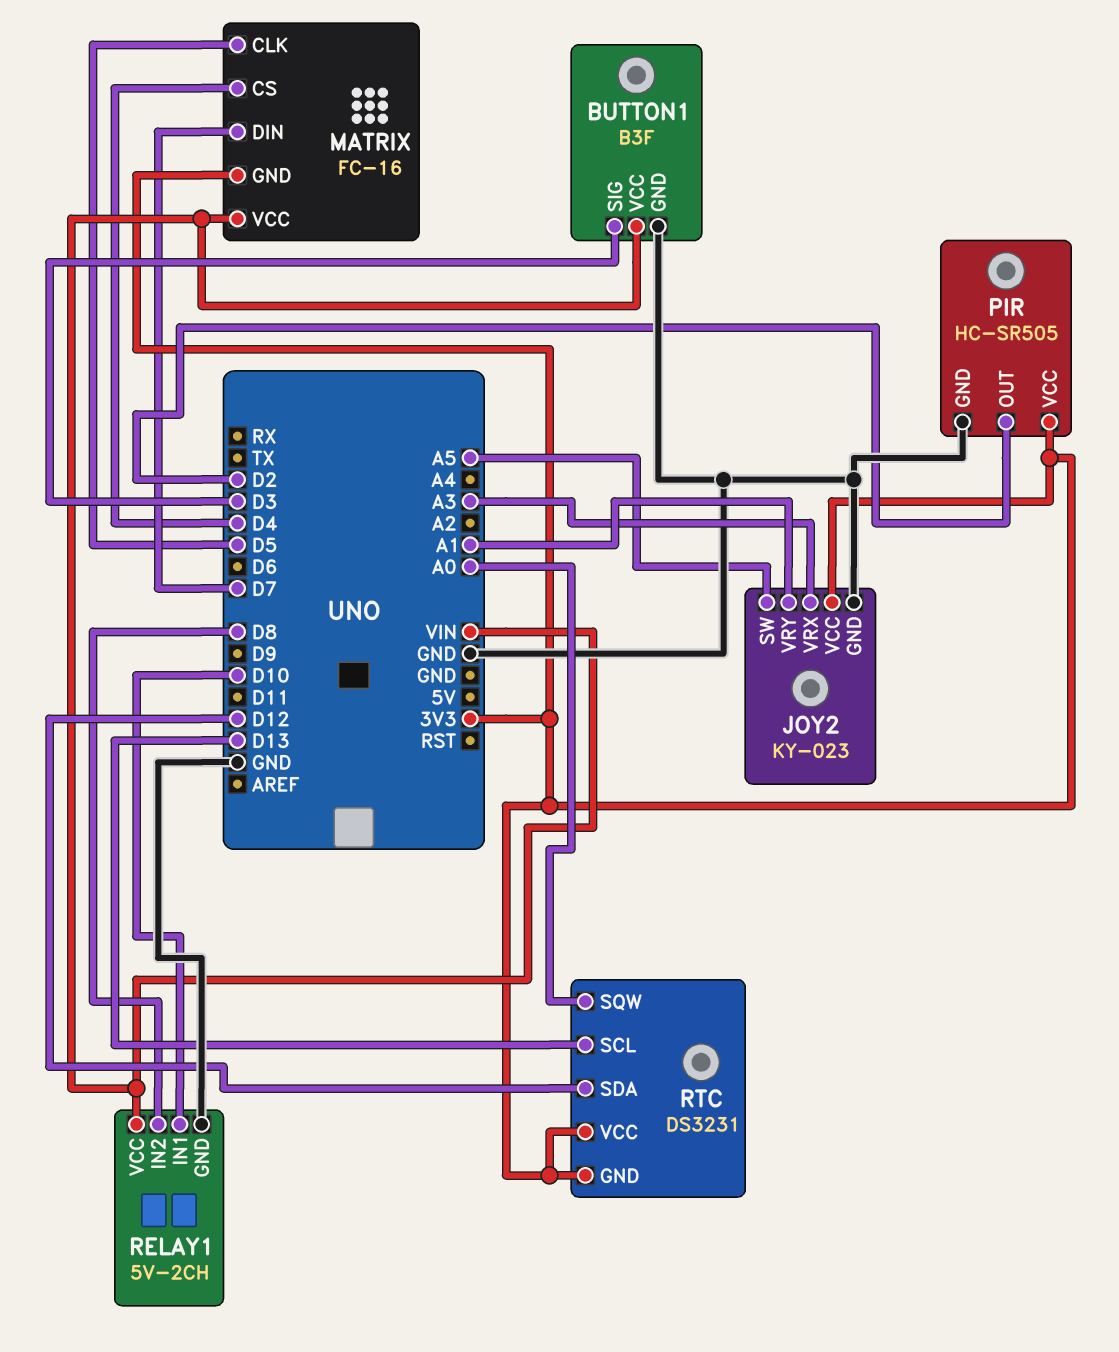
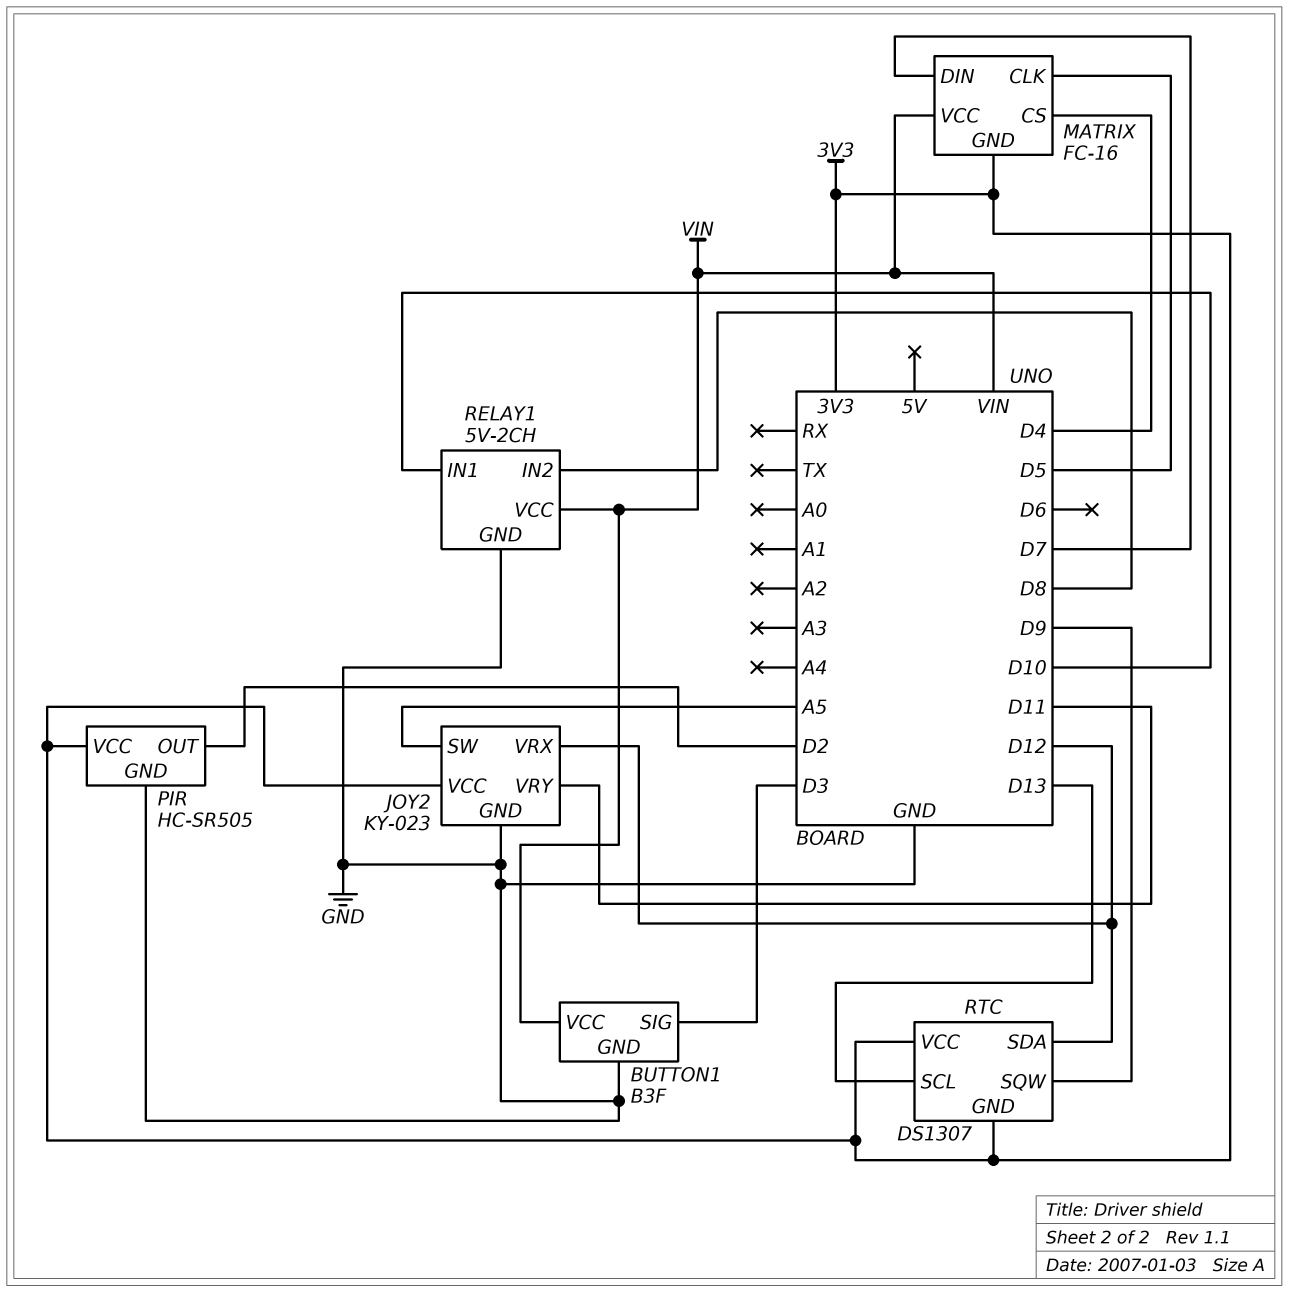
JOY2 pin VRX: A3 -> D12
JOY2 pin VRY: A1 -> D11
RTC: DS3231 -> DS1307
RTC pin SQW: A0 -> D9

